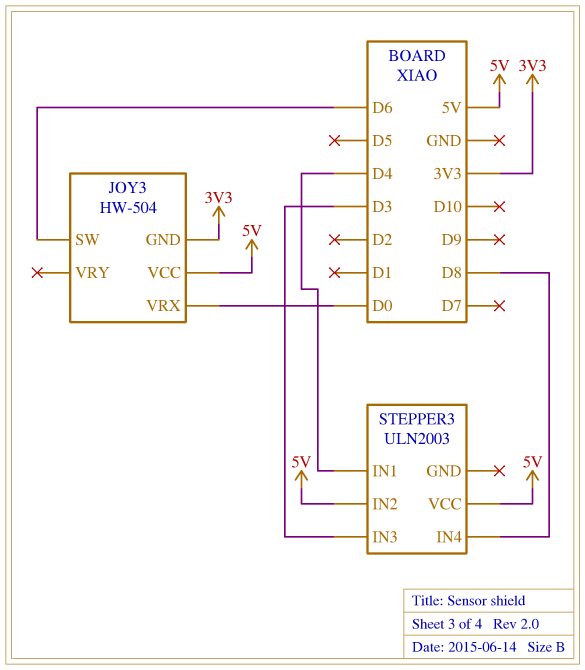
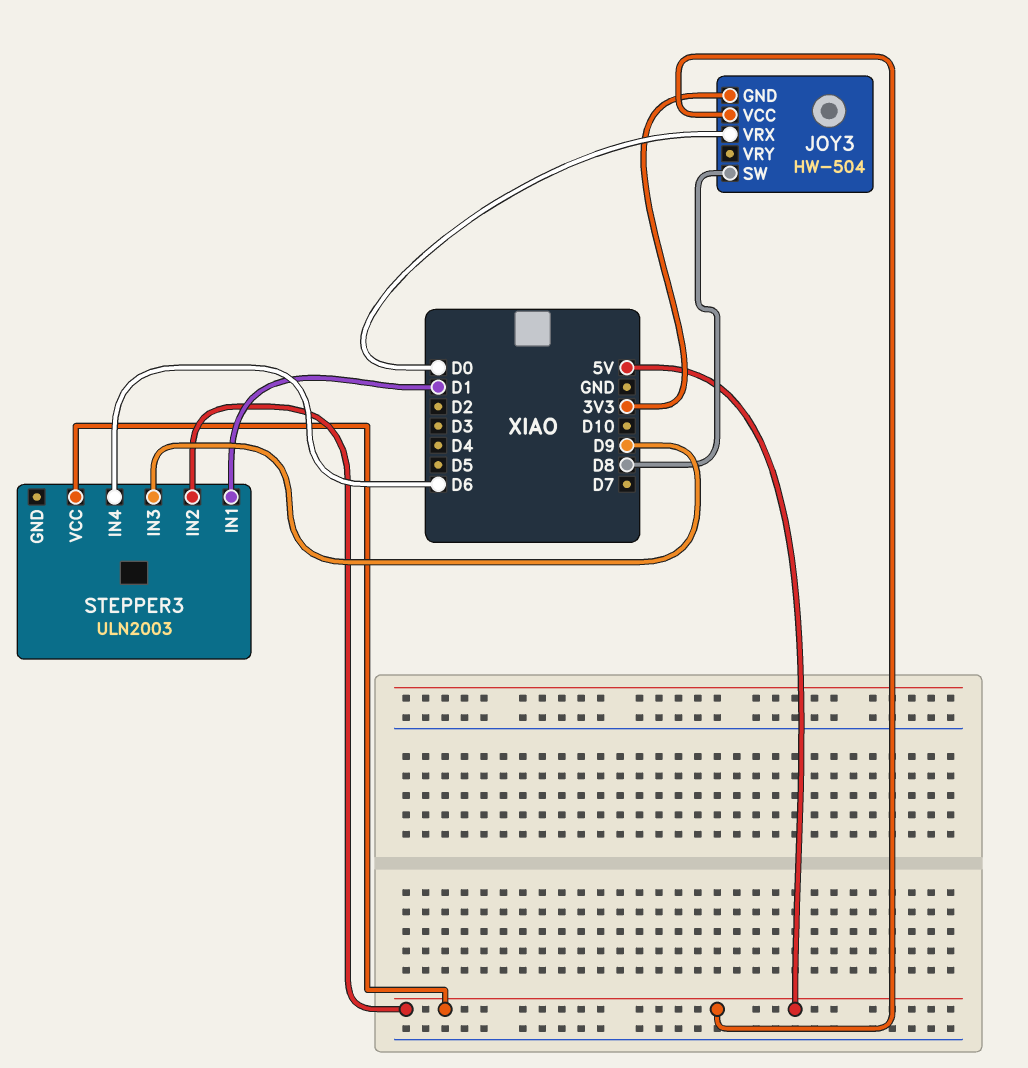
JOY3 pin SW: D6 -> D8
STEPPER3 pin IN1: D4 -> D1
STEPPER3 pin IN3: D3 -> D9
STEPPER3 pin IN4: D8 -> D6

